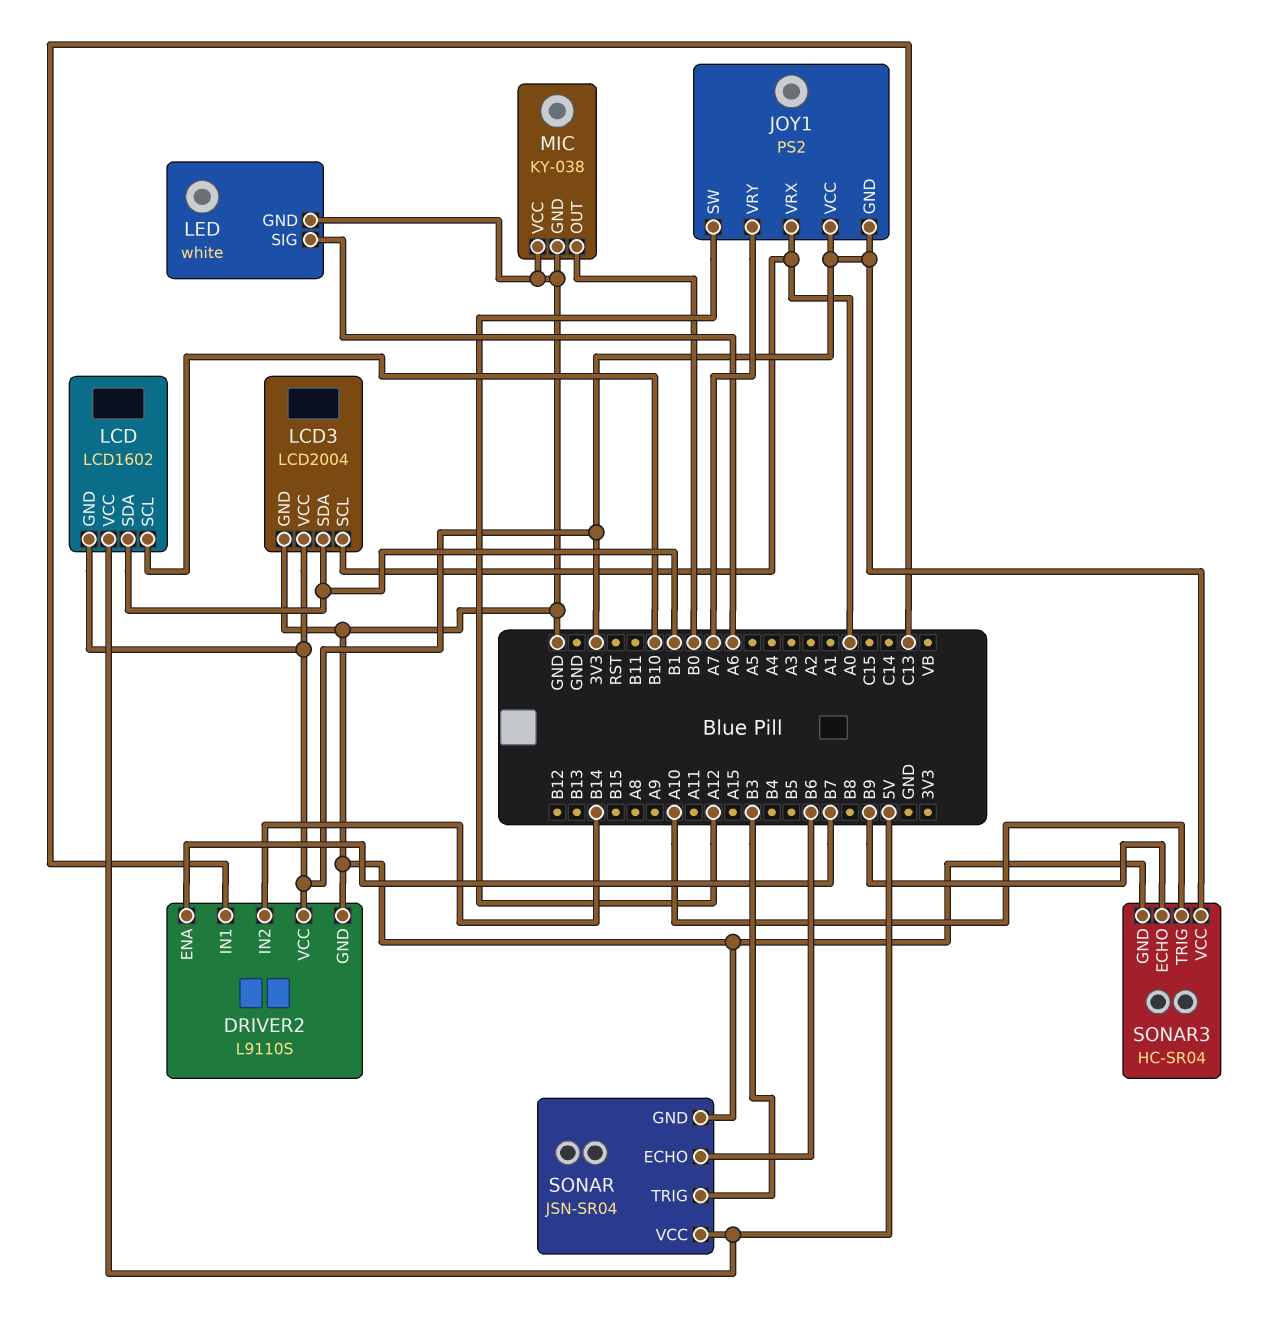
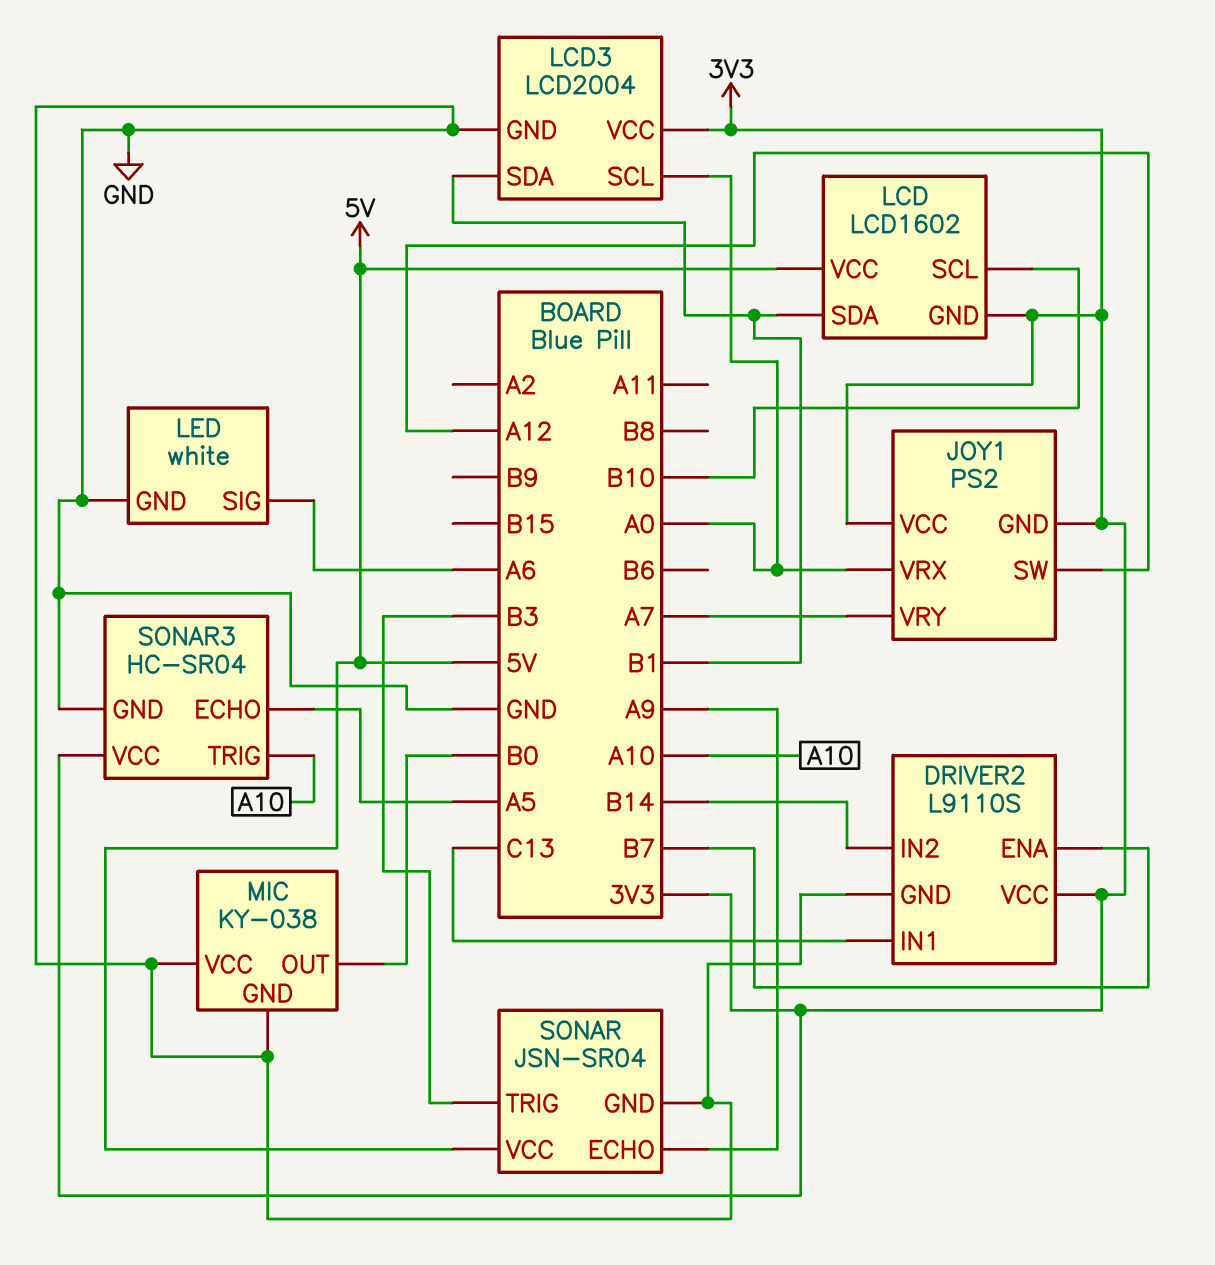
SONAR pin ECHO: B6 -> A9
SONAR3 pin ECHO: B9 -> A5

